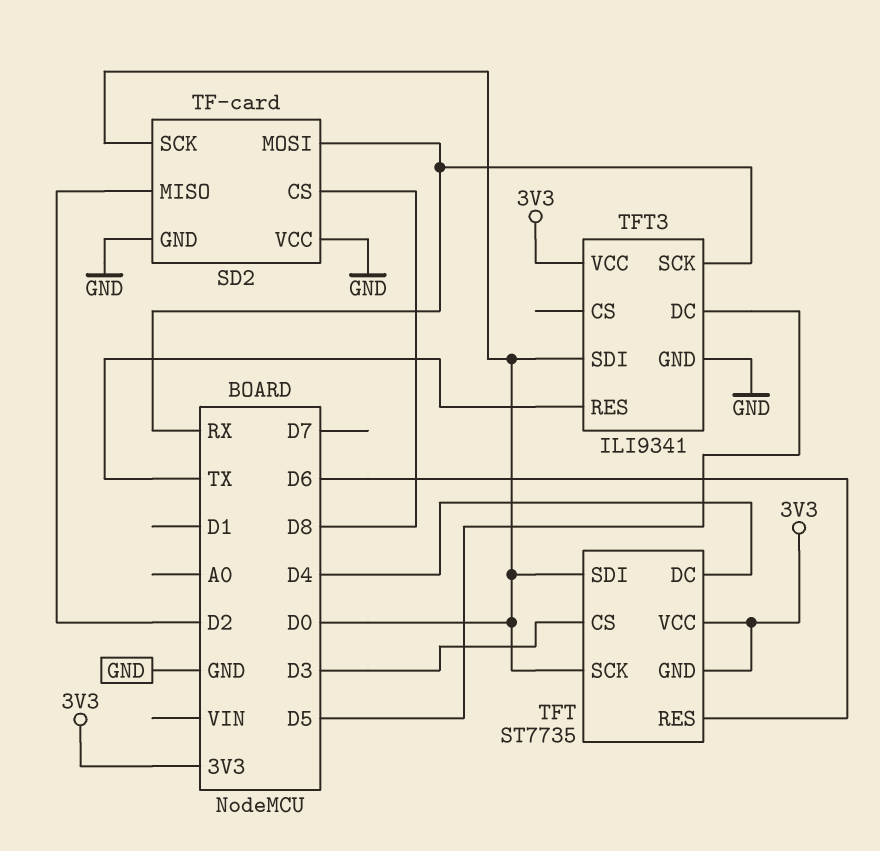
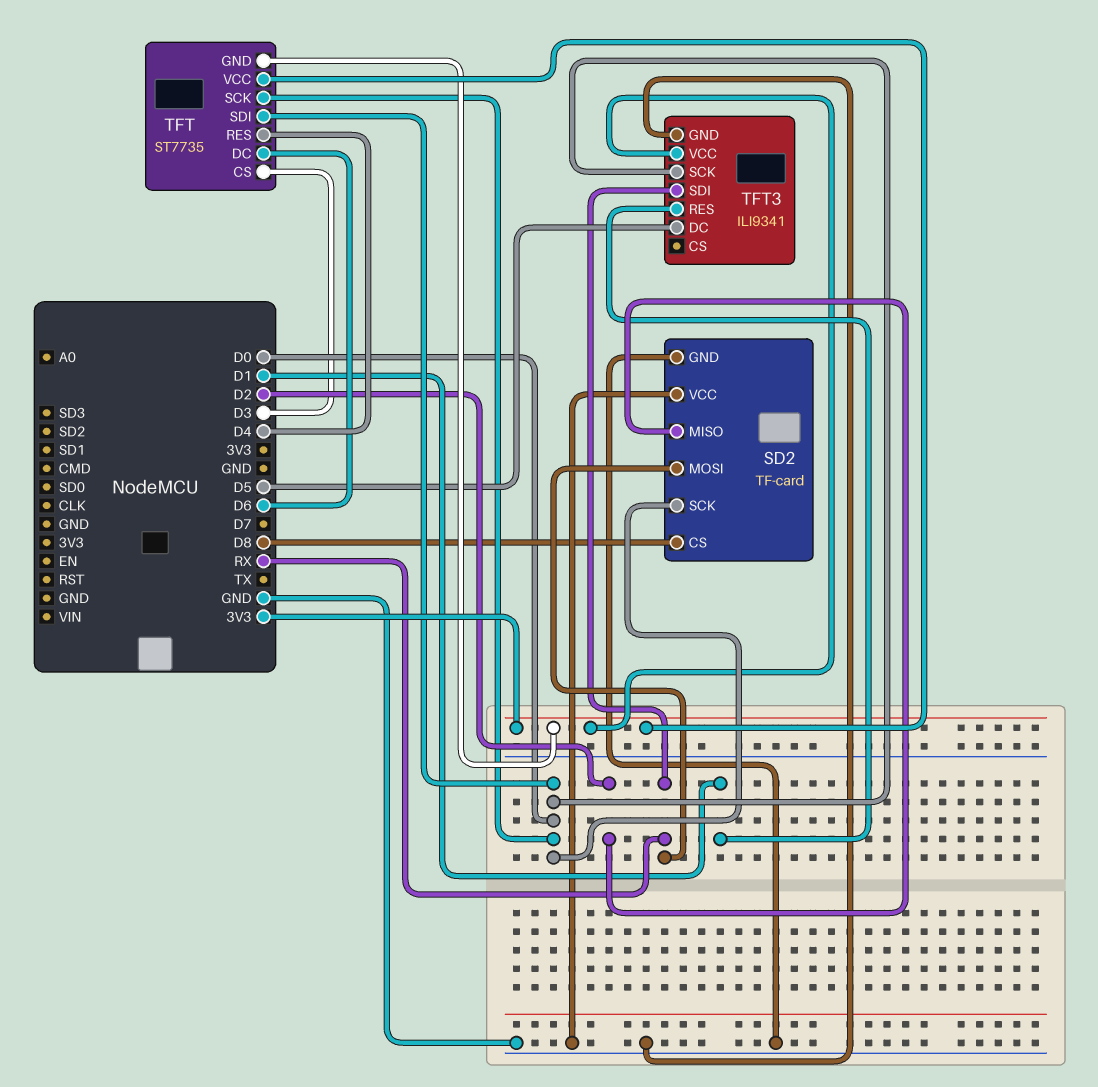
TFT pin DC: D4 -> D6
TFT pin RES: D6 -> D4
TFT3 pin RES: TX -> D1
TFT3 pin SCK: RX -> D0
TFT3 pin SDI: D0 -> RX

